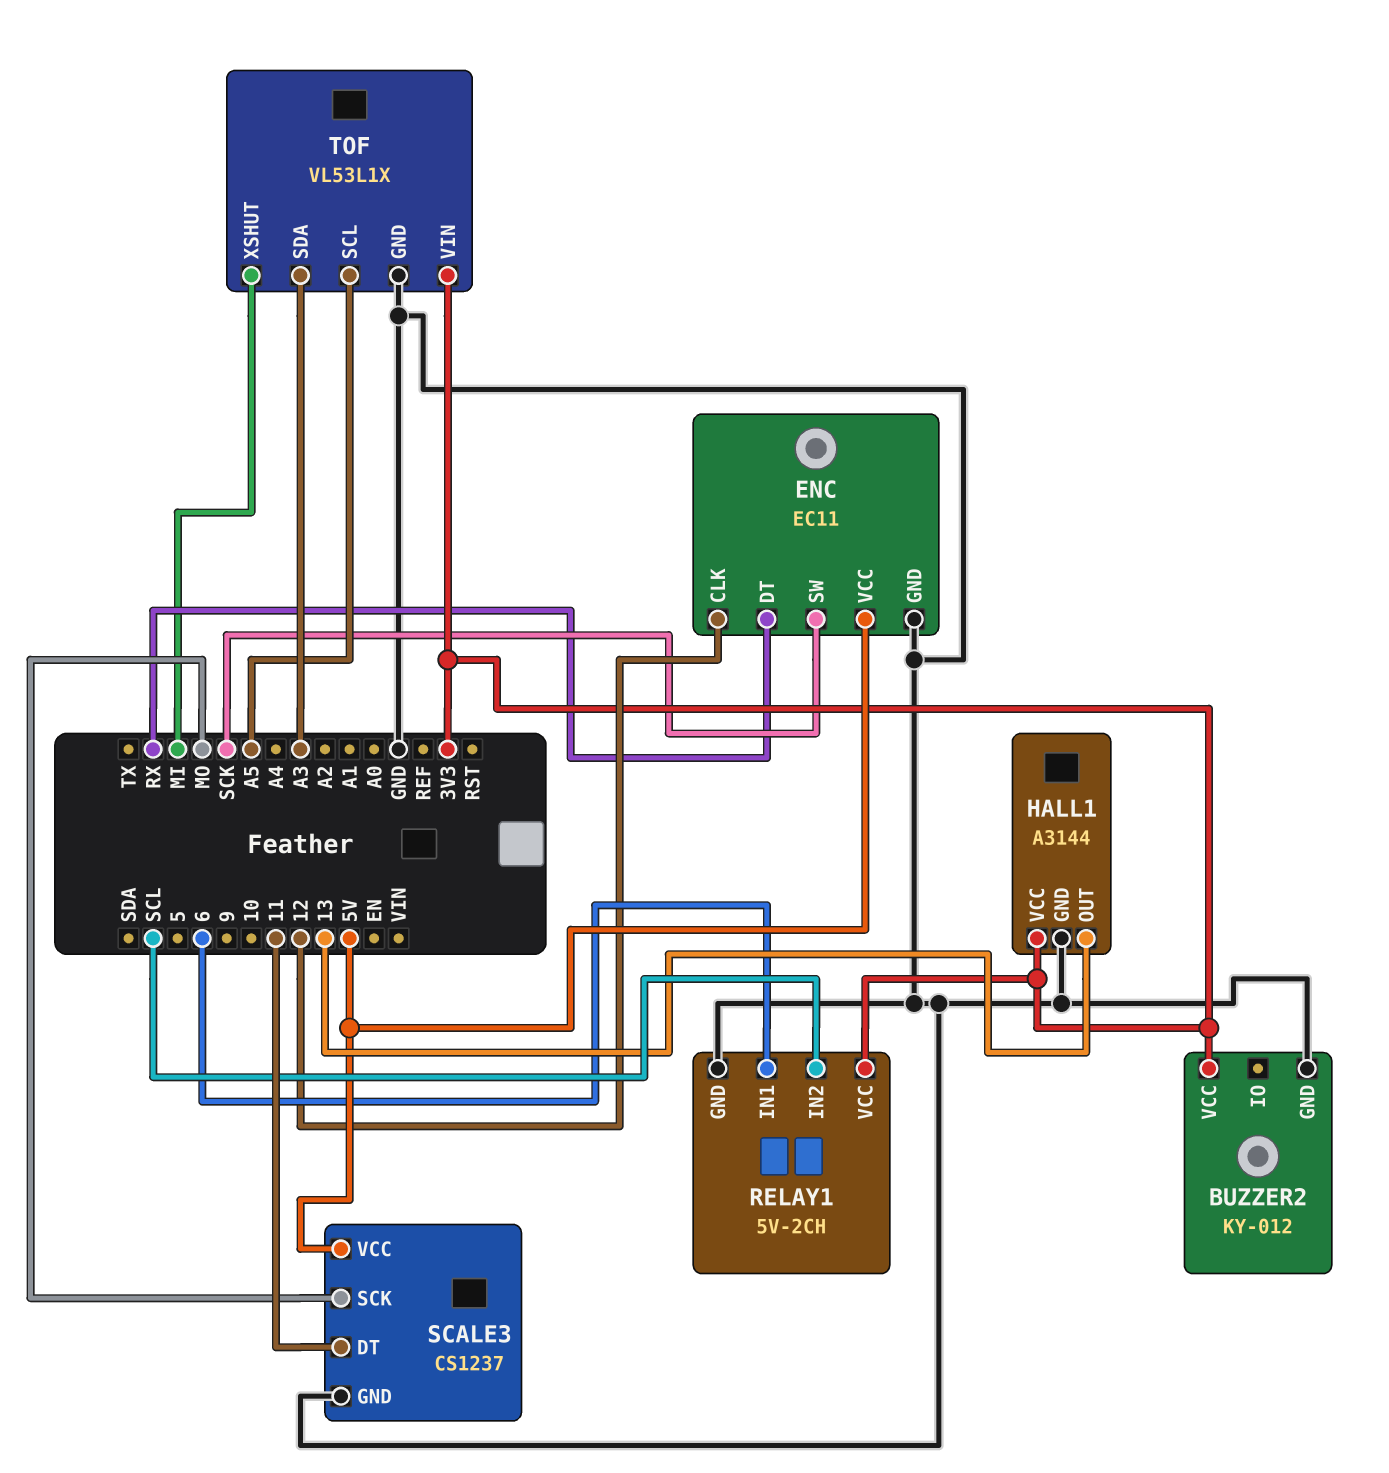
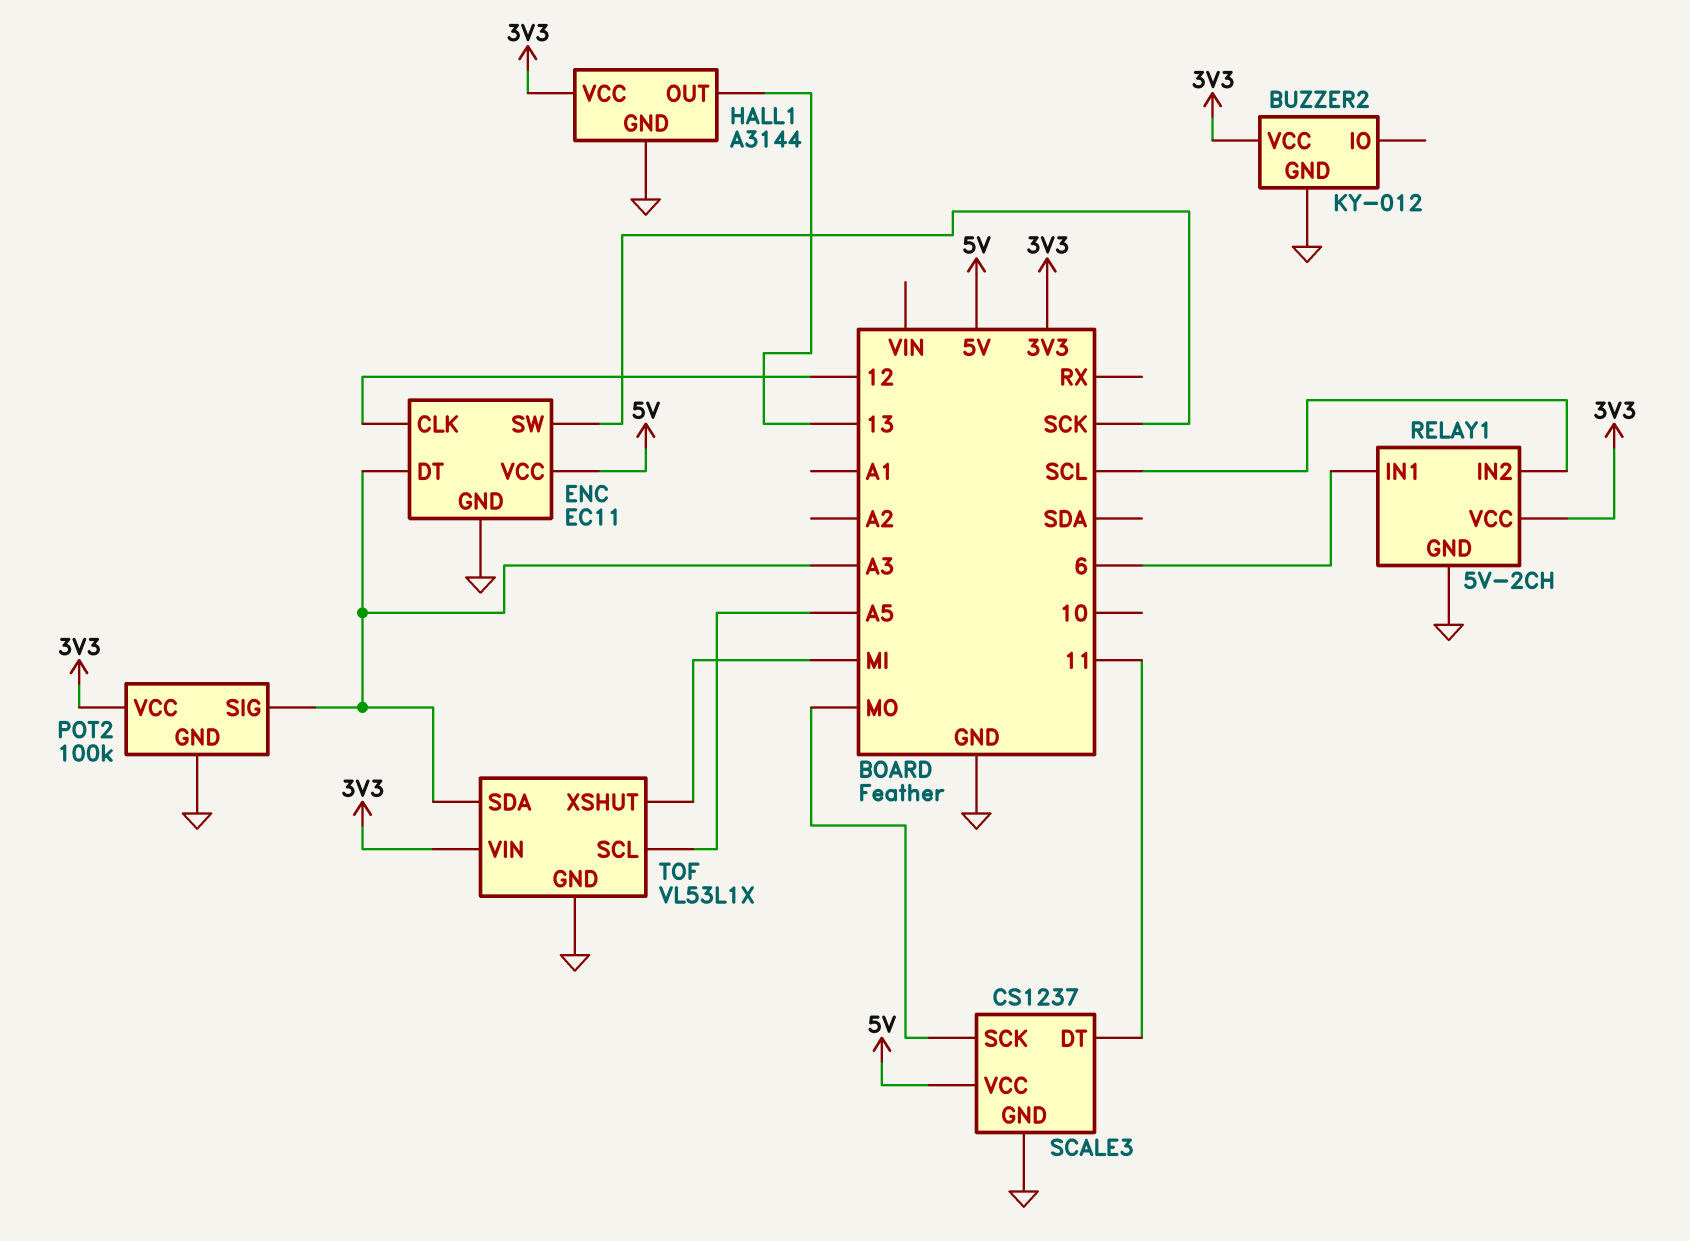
ENC pin DT: RX -> A3
POT2: none -> 100k
POT2 pin GND: none -> GND
POT2 pin SIG: none -> A3
POT2 pin VCC: none -> 3V3

